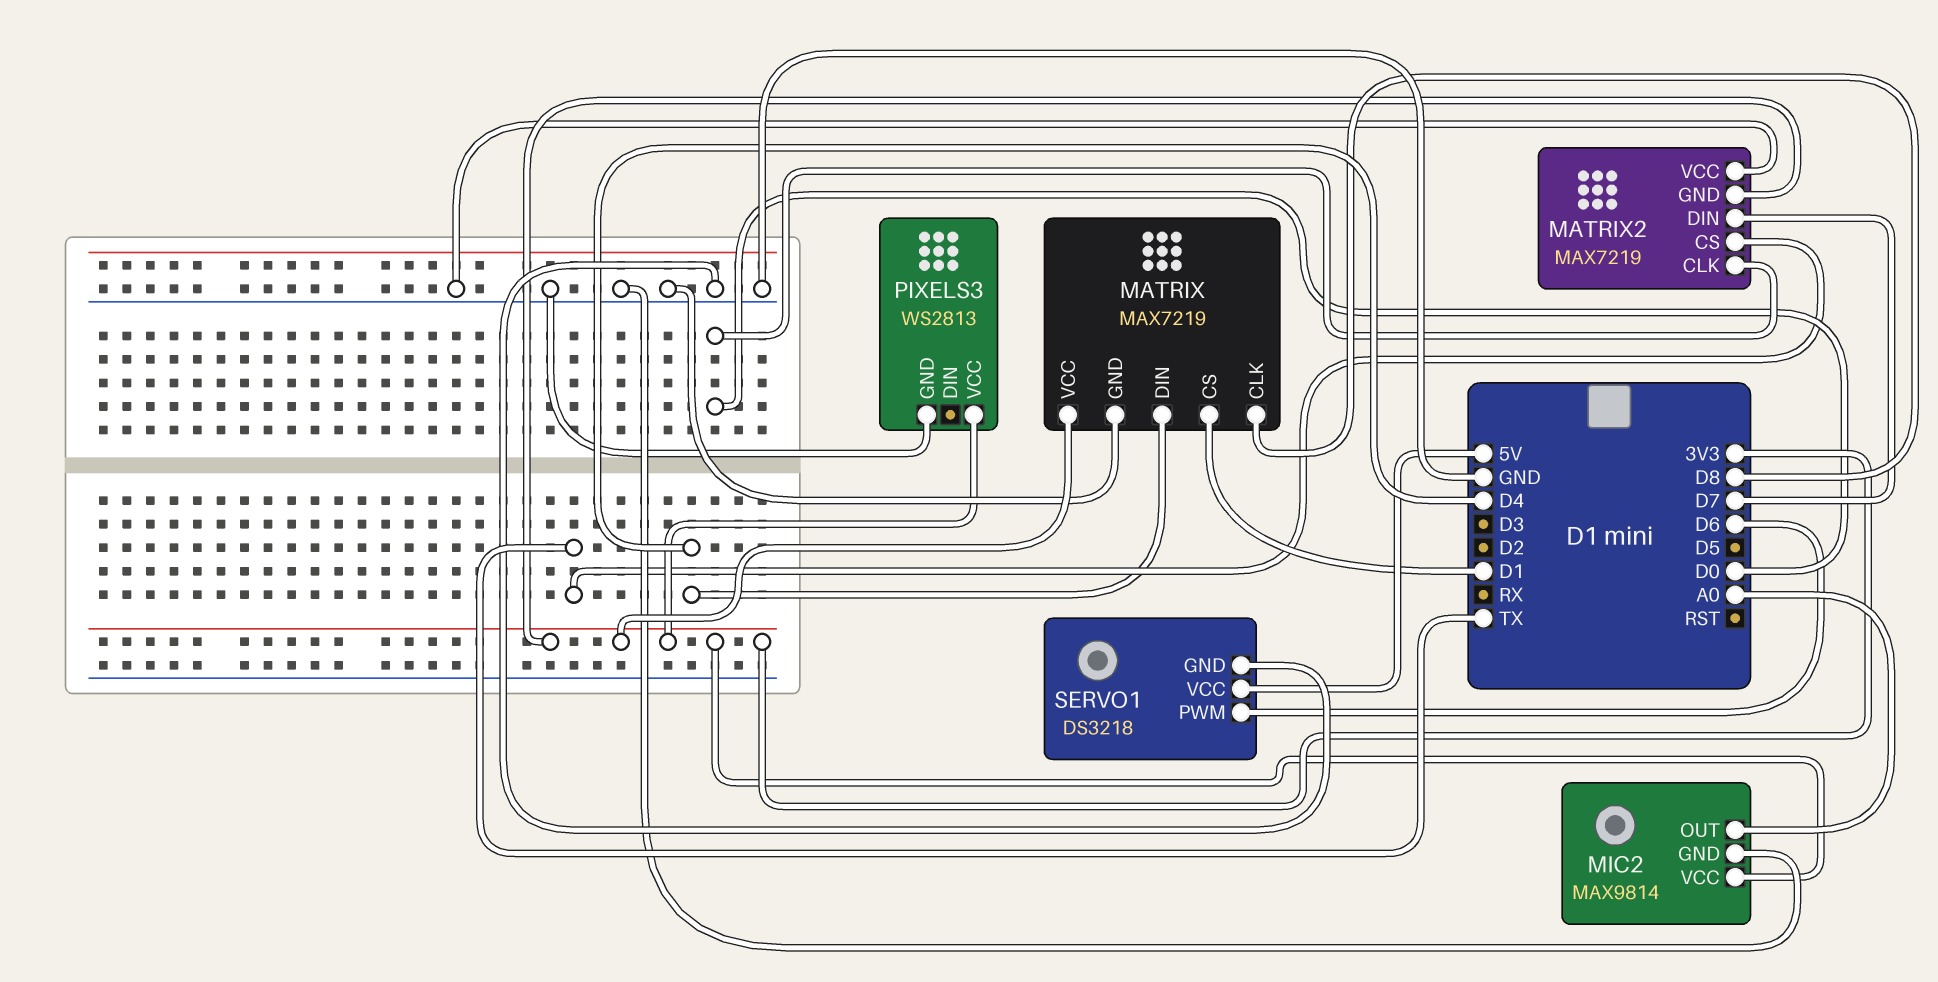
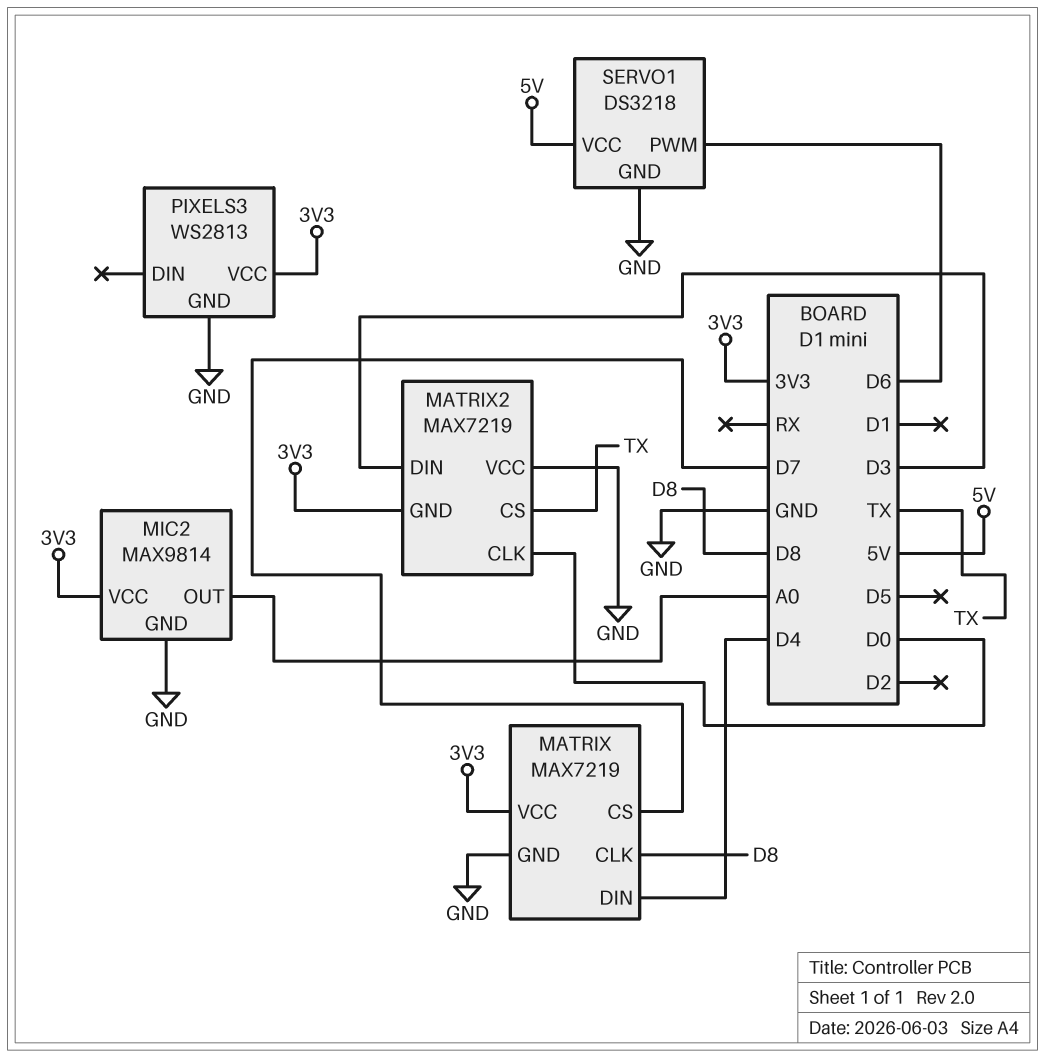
MATRIX pin CS: D1 -> D7
MATRIX2 pin DIN: D7 -> D3

